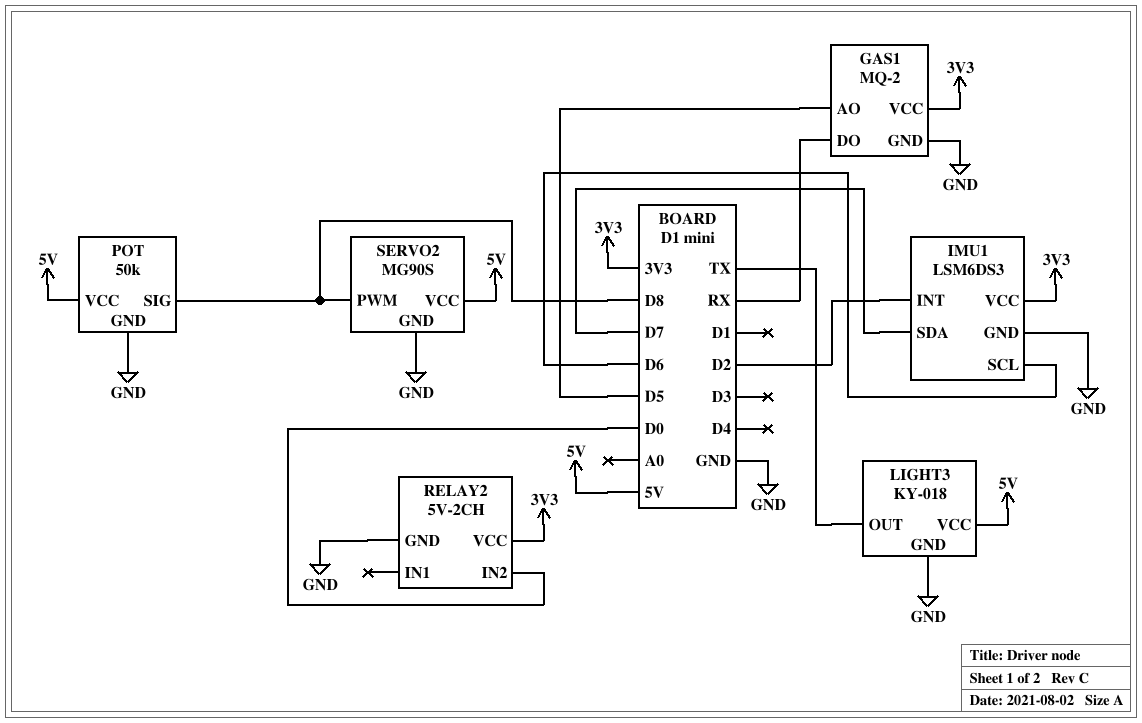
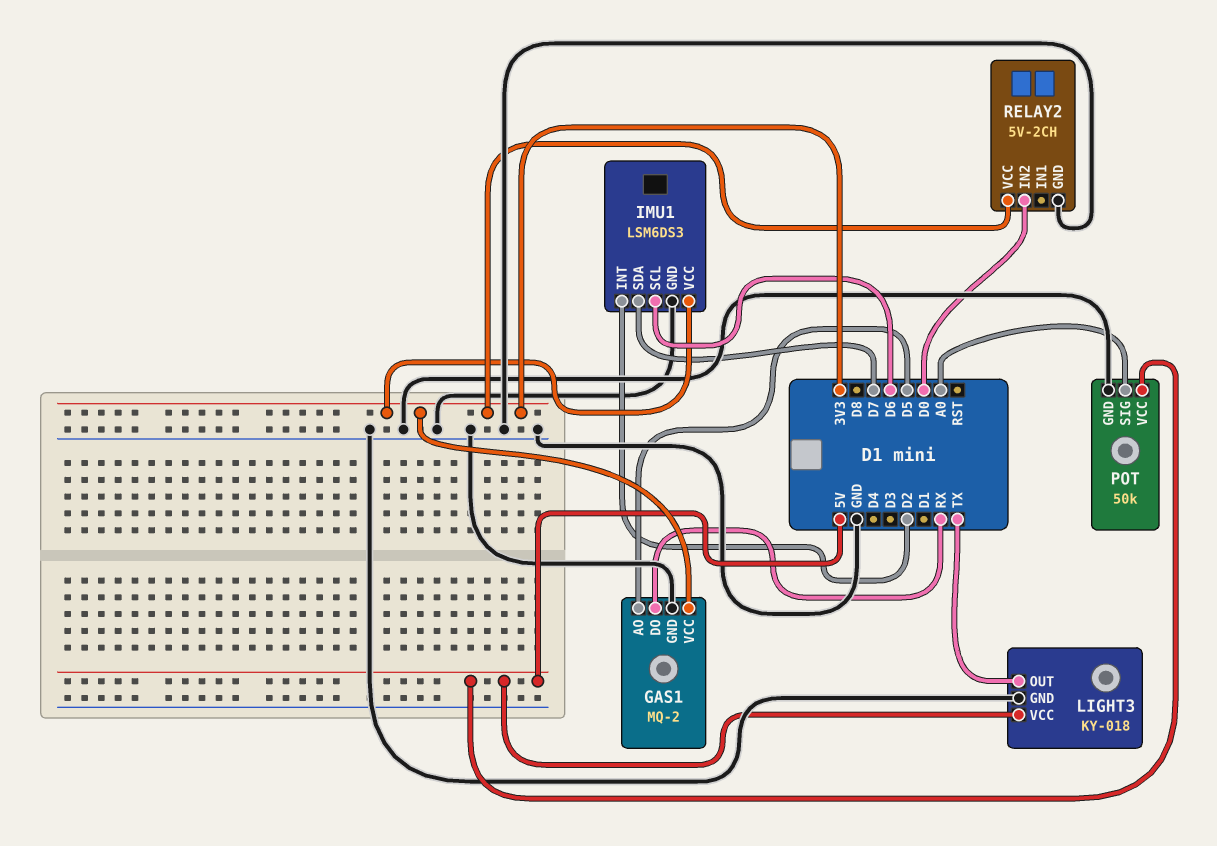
POT pin SIG: D8 -> A0
SERVO2: MG90S -> none
SERVO2 pin GND: GND -> none
SERVO2 pin PWM: D8 -> none
SERVO2 pin VCC: 5V -> none

